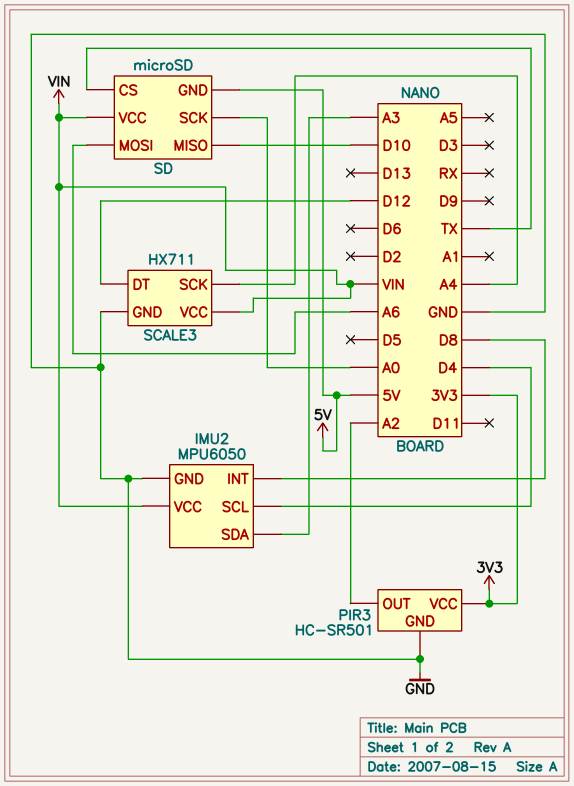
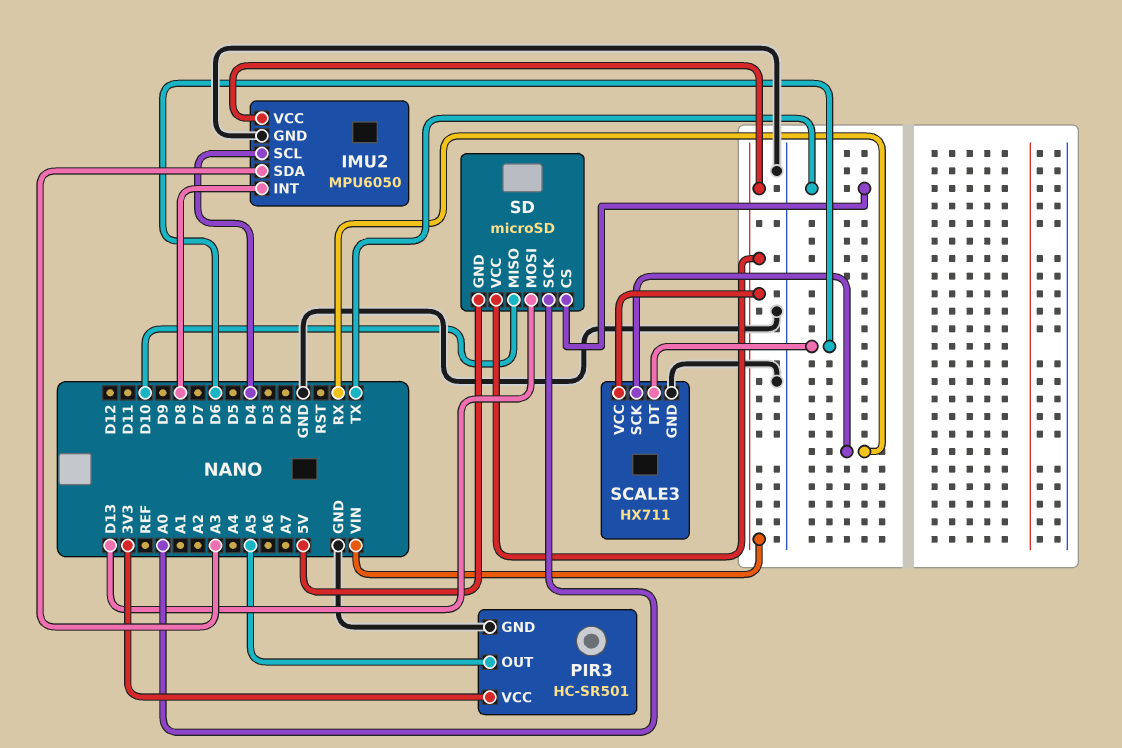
PIR3 pin OUT: A2 -> A5
SCALE3 pin DT: D12 -> D6
SCALE3 pin SCK: A4 -> RX
SD pin MOSI: A6 -> D13

